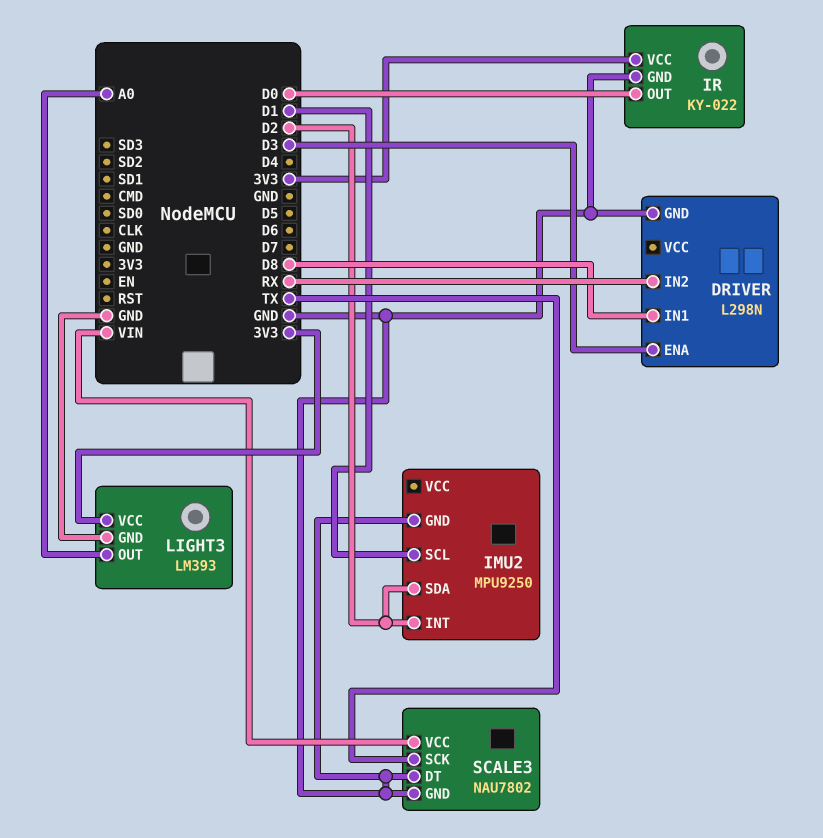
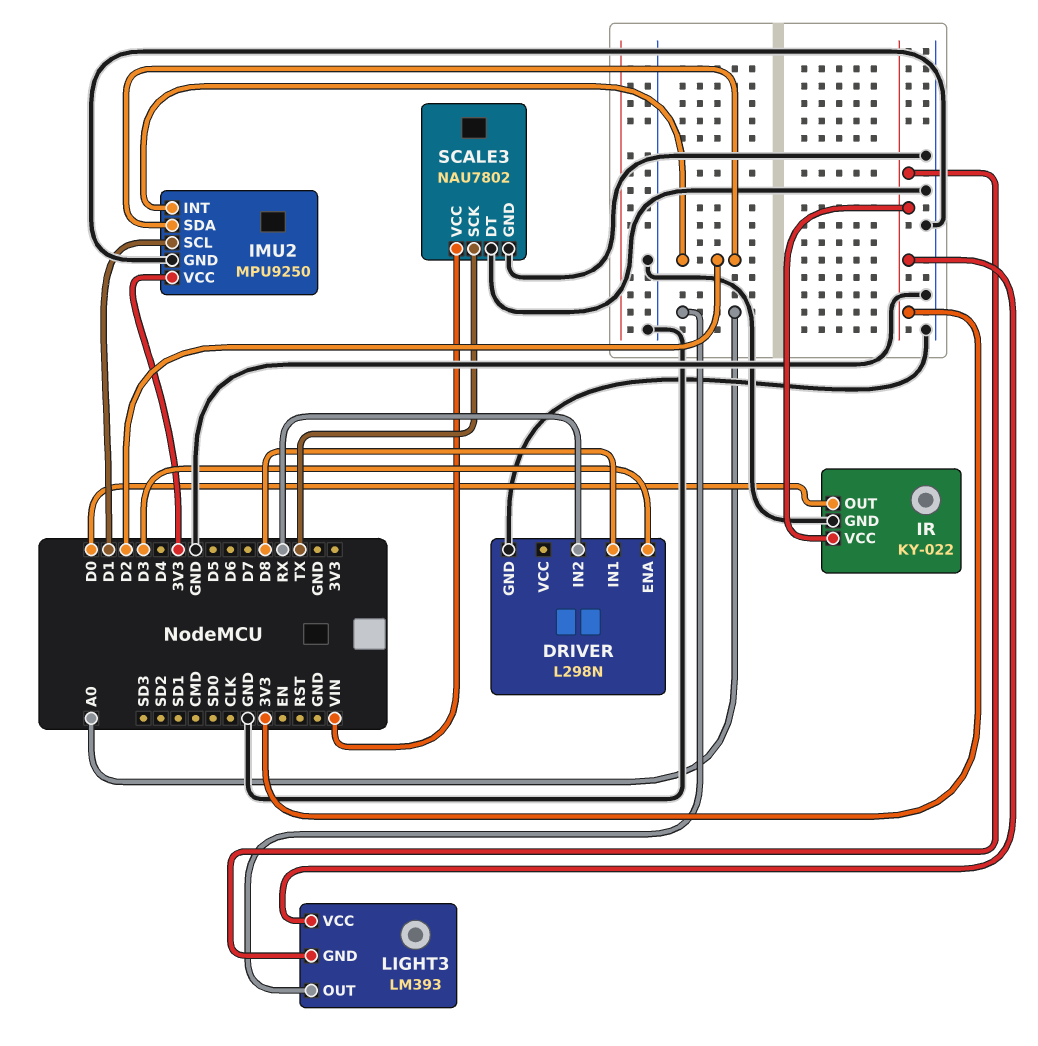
IMU2 pin VCC: none -> 3V3
LIGHT3 pin GND: GND -> 3V3

